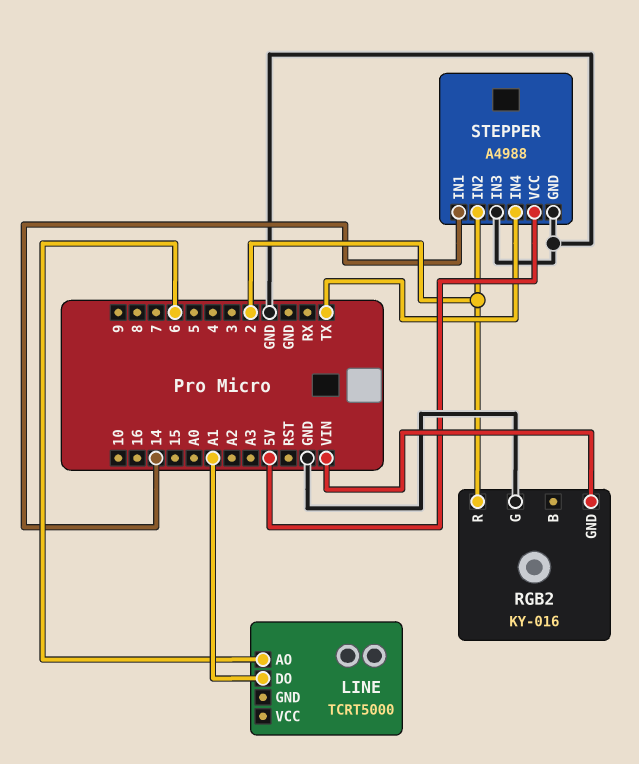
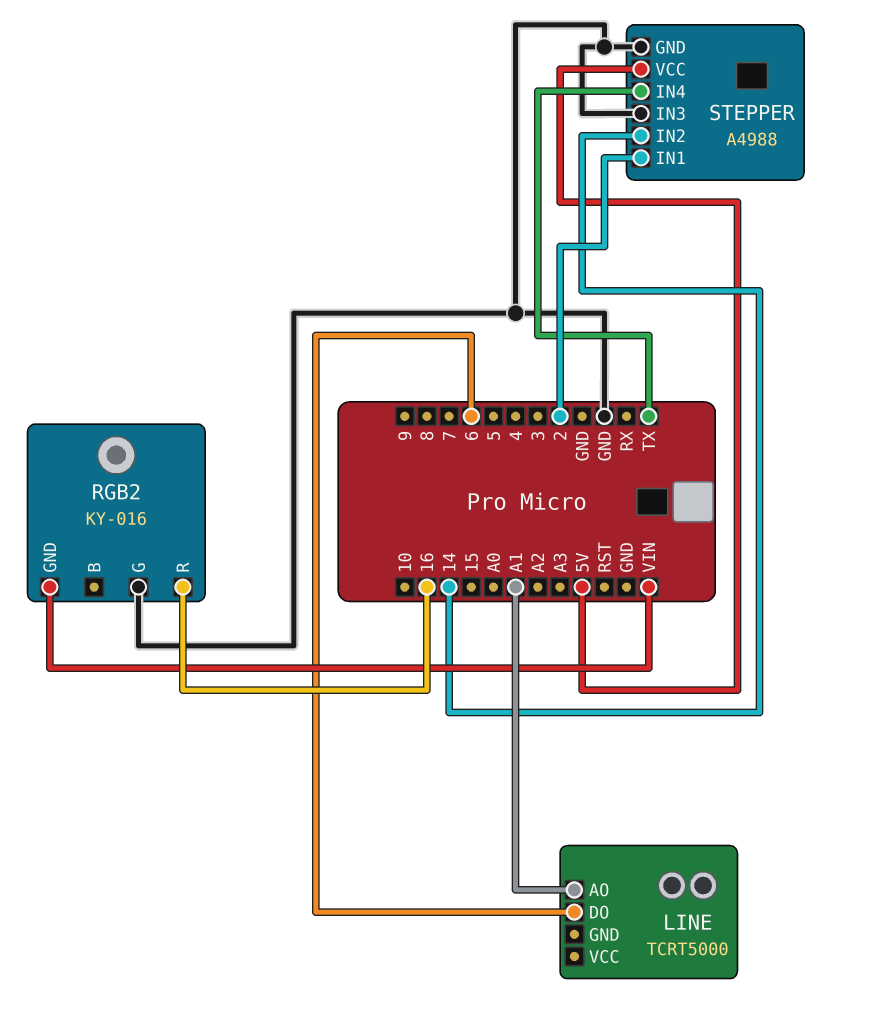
LINE pin AO: 6 -> A1
LINE pin DO: A1 -> 6
RGB2 pin R: 2 -> 16
STEPPER pin IN1: 14 -> 2
STEPPER pin IN2: 2 -> 14

